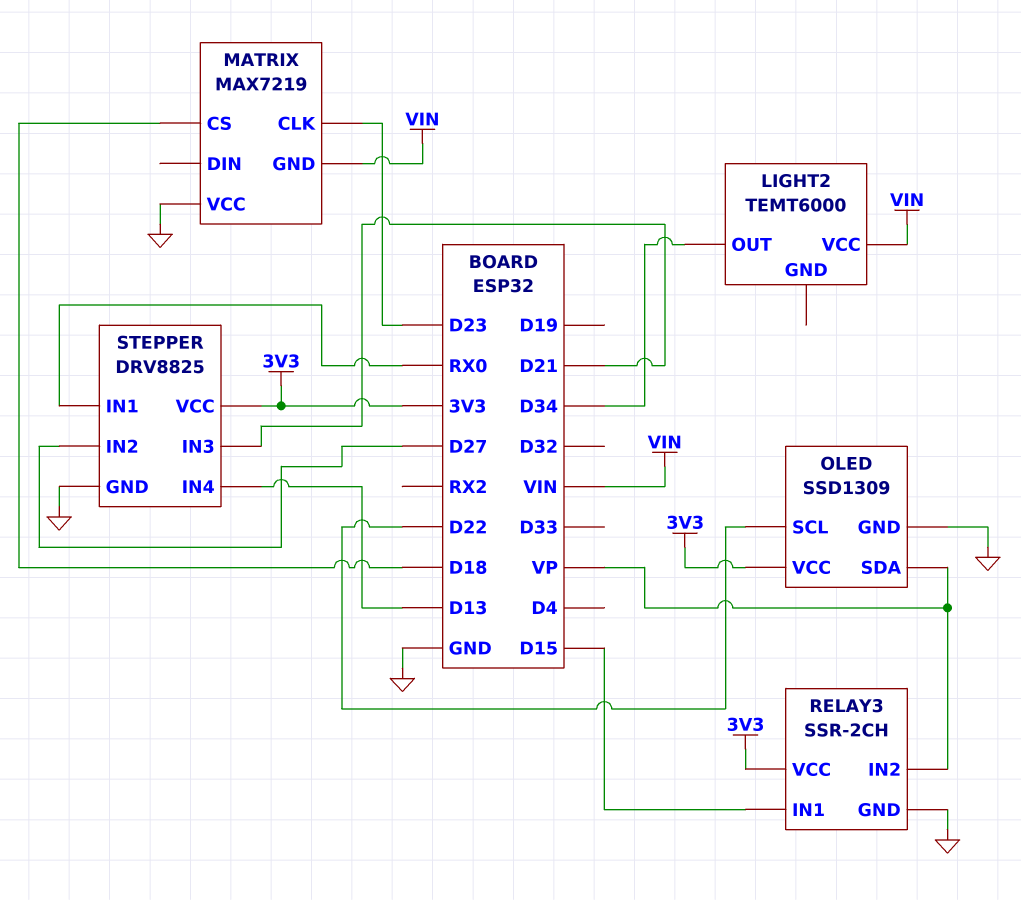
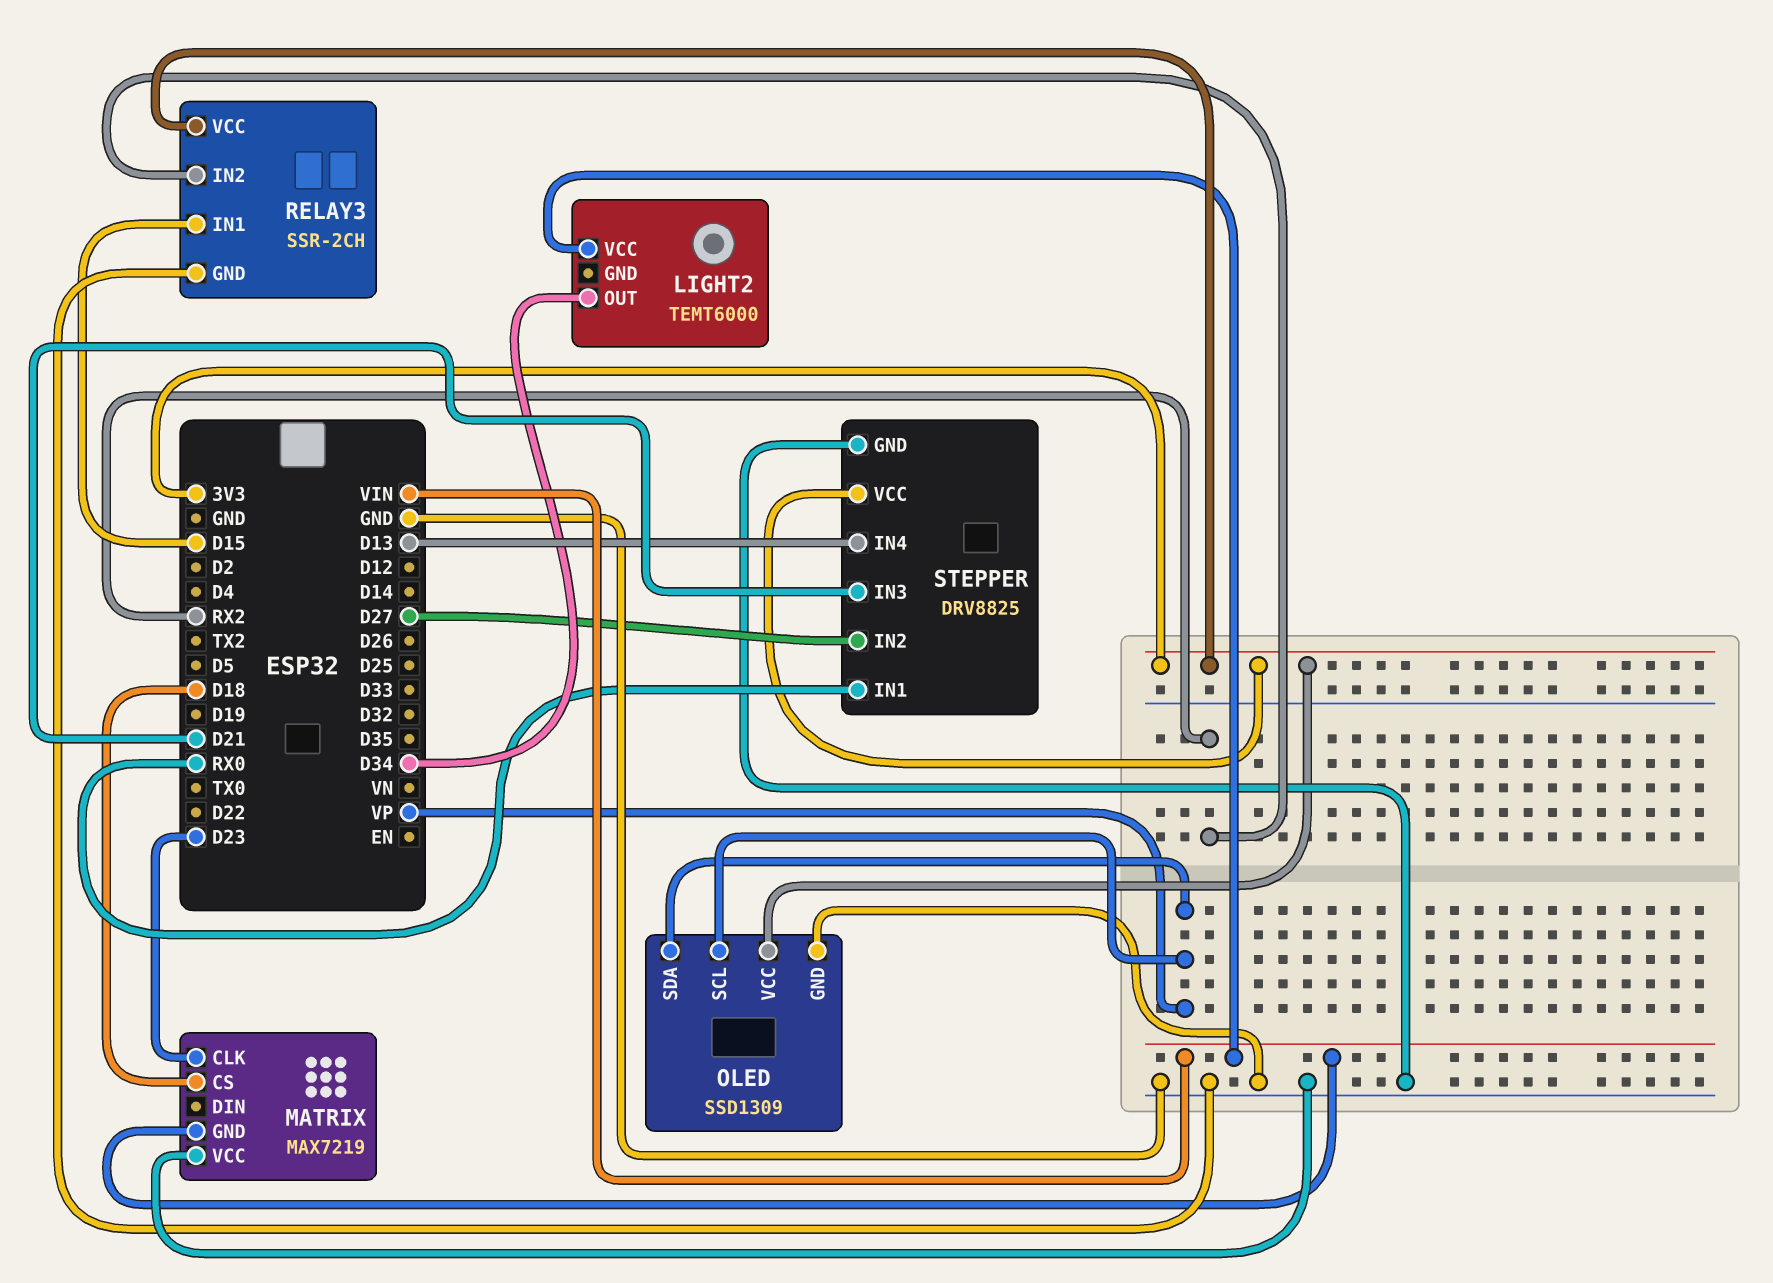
OLED pin SCL: D22 -> VP
RELAY3 pin IN2: VP -> RX2

